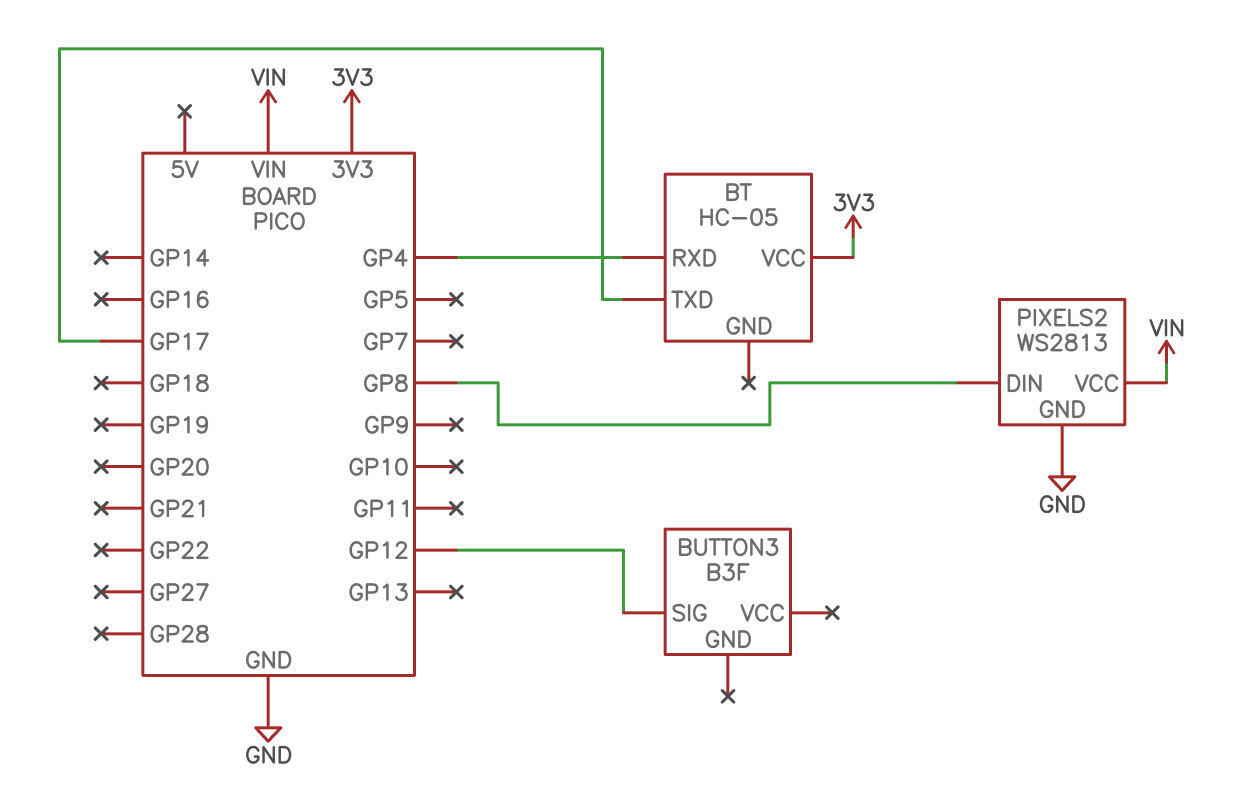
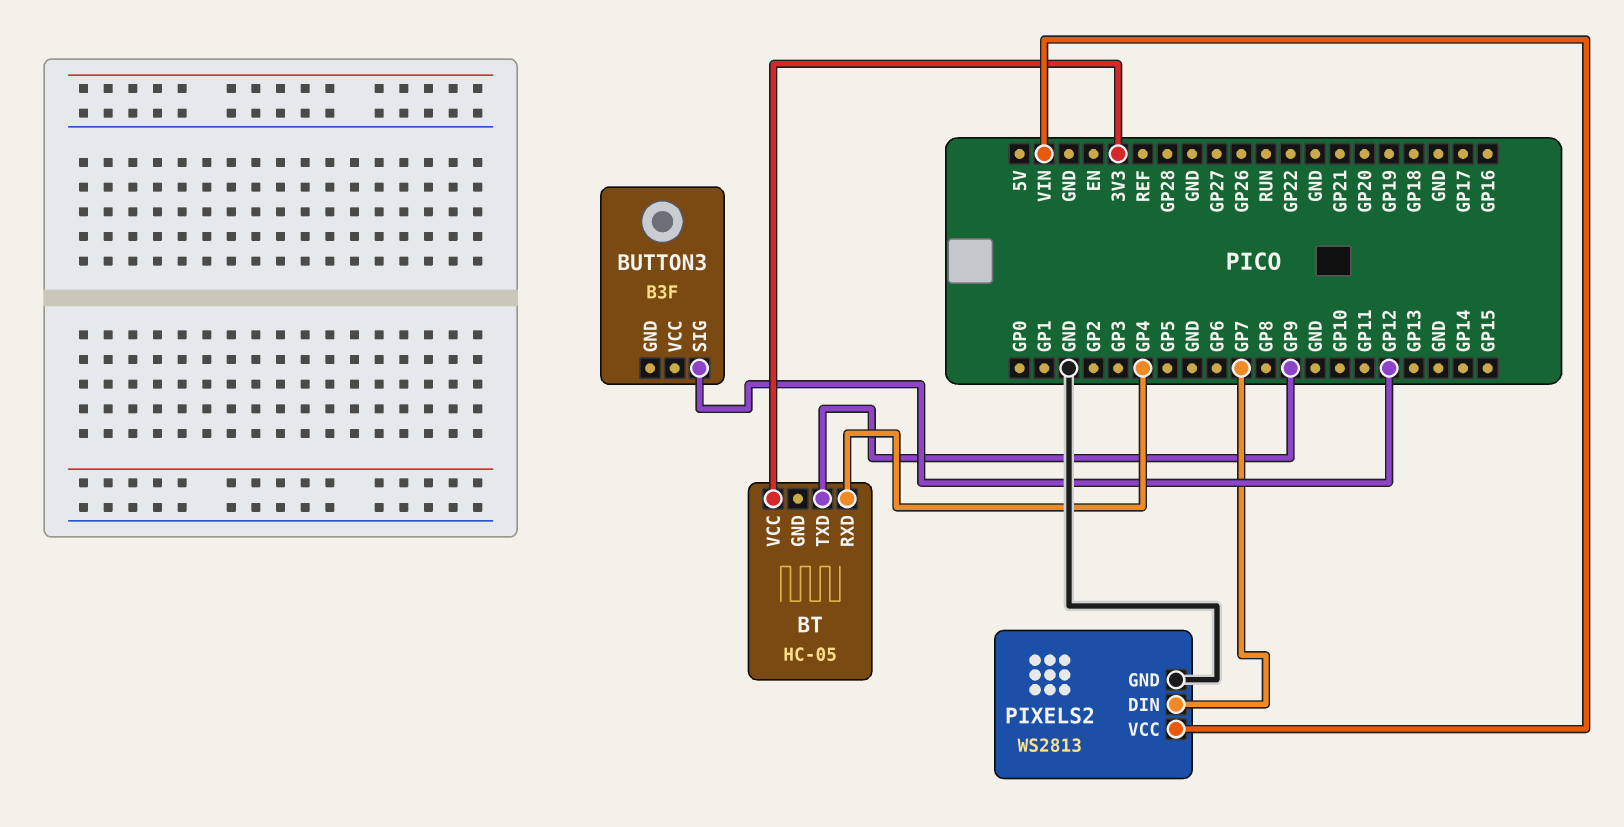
BT pin TXD: GP17 -> GP9
PIXELS2 pin DIN: GP8 -> GP7

